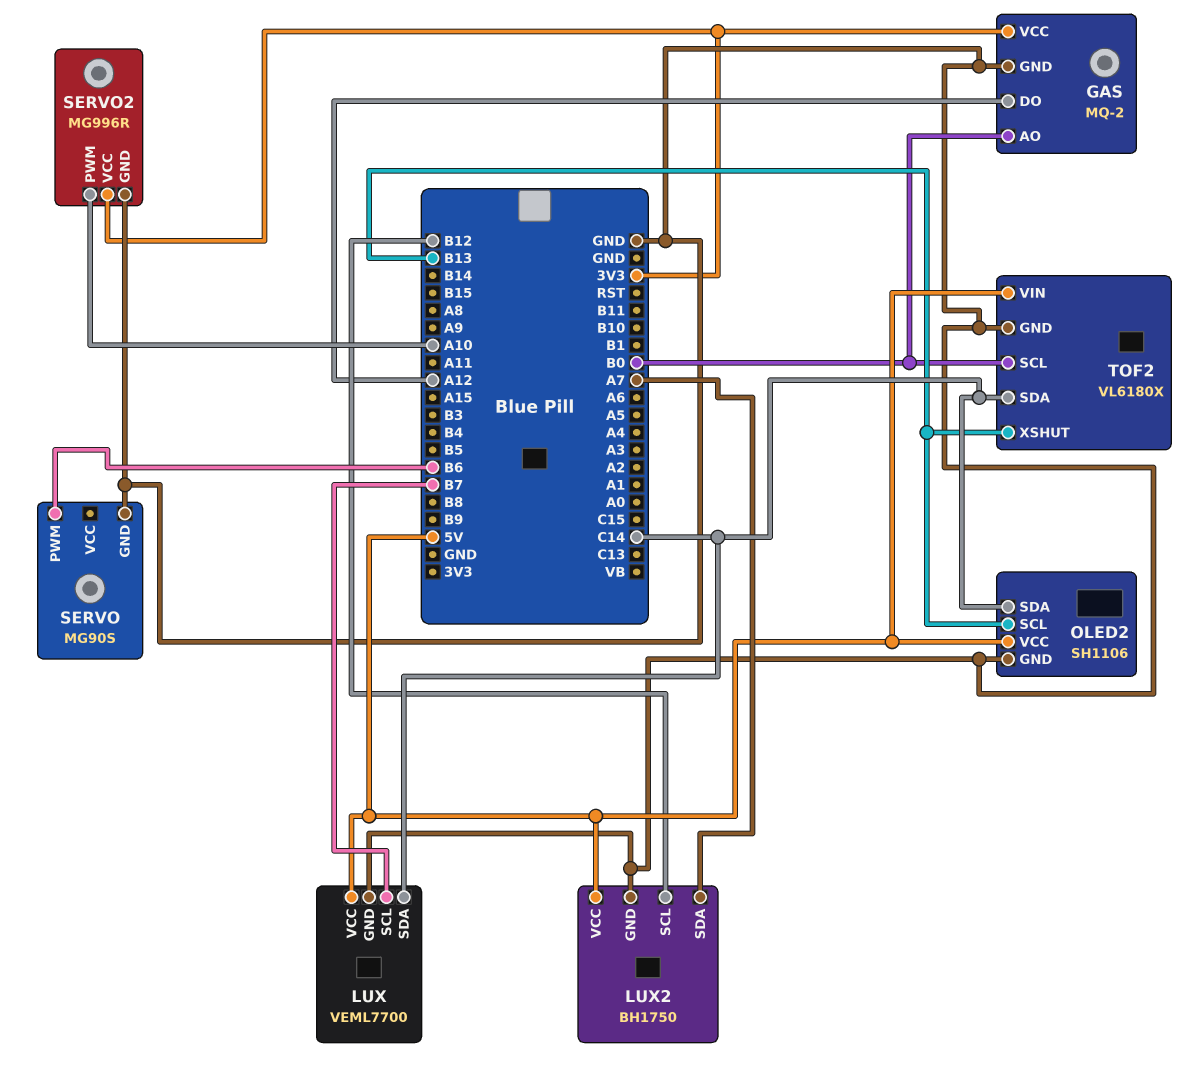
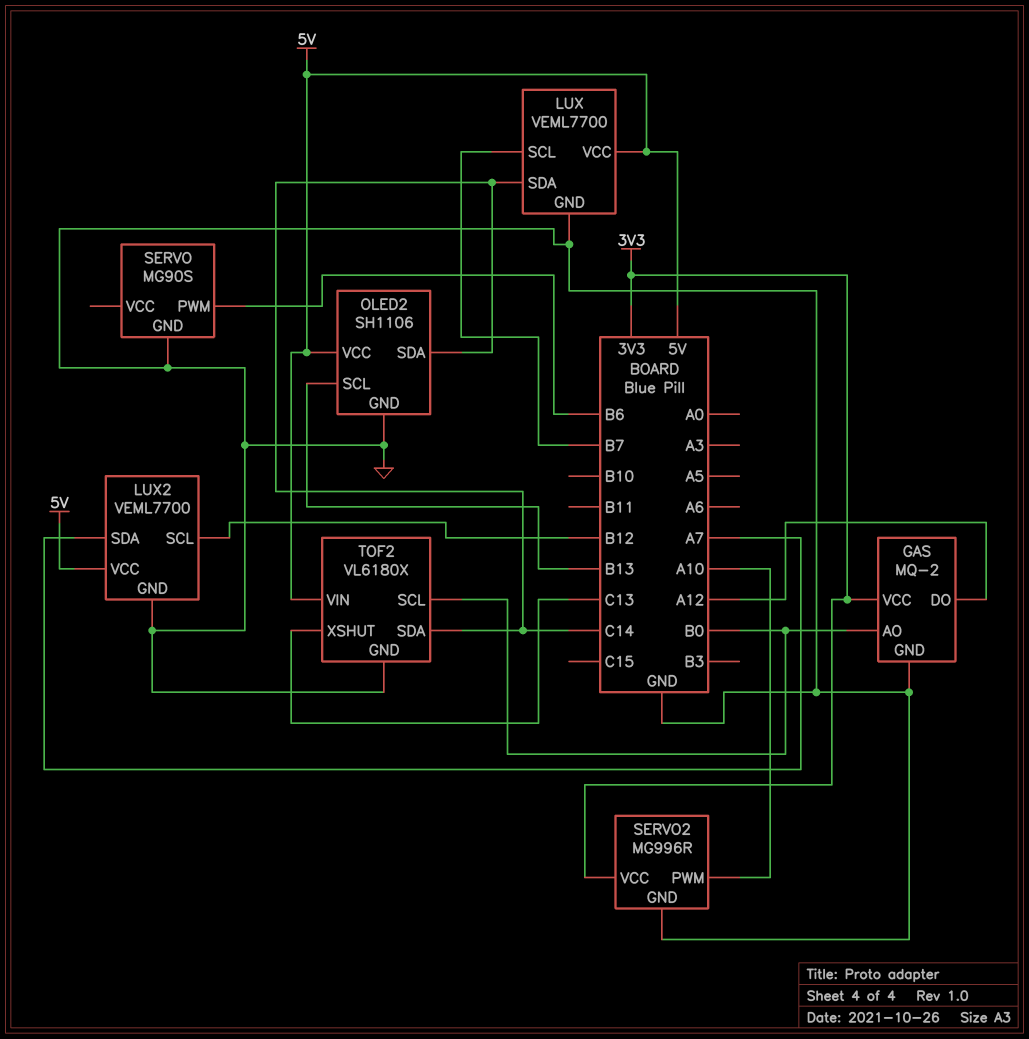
LUX2: BH1750 -> VEML7700
TOF2 pin XSHUT: B13 -> C13

